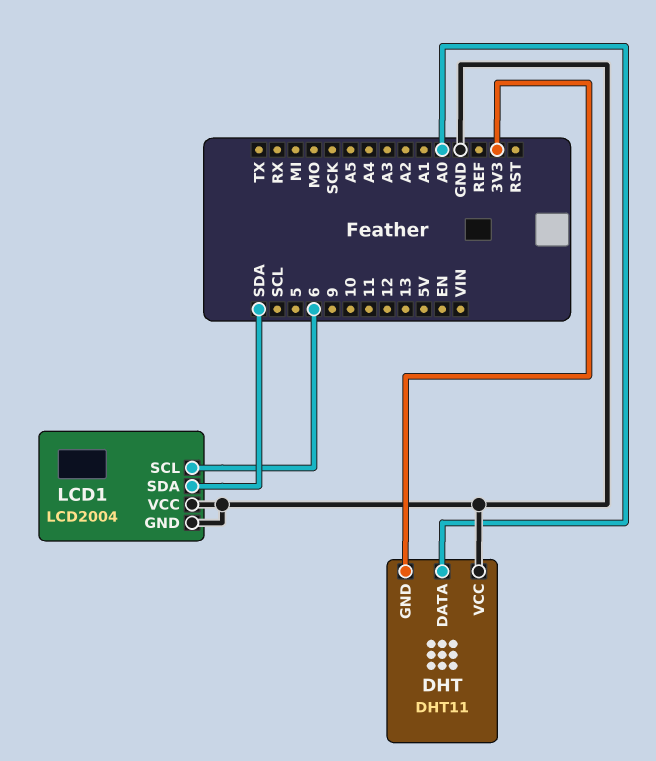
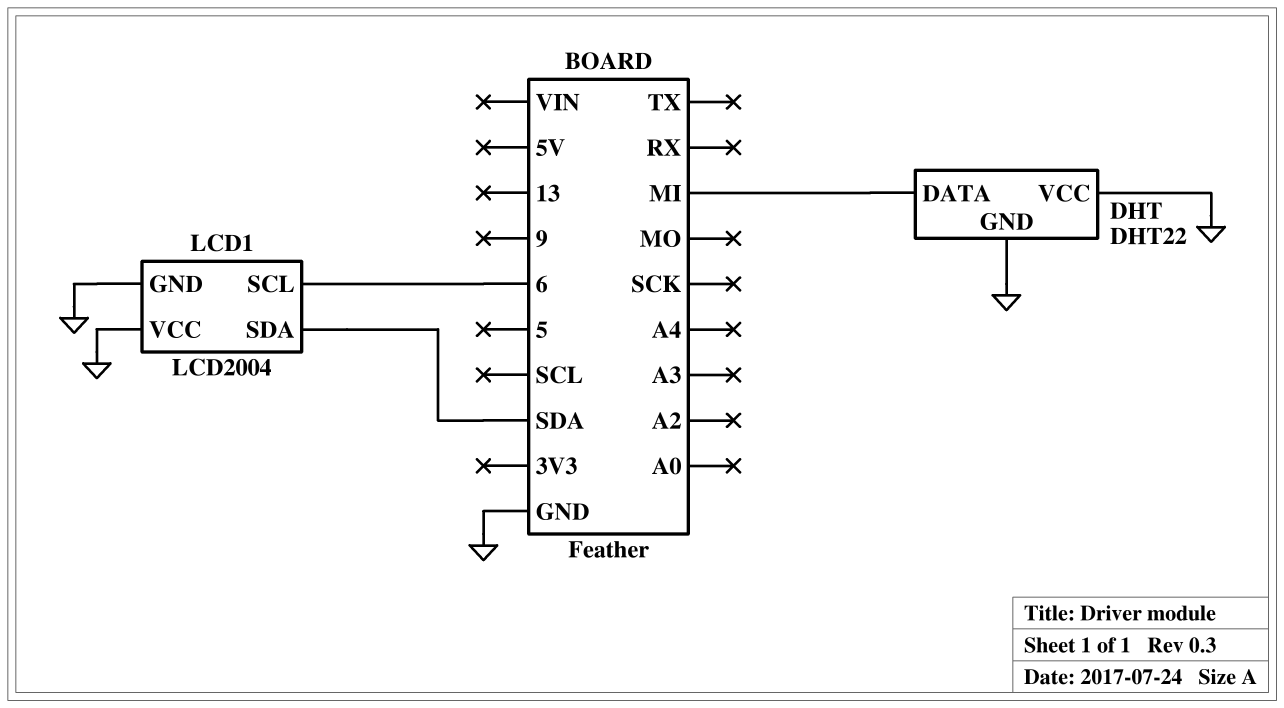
DHT: DHT11 -> DHT22
DHT pin DATA: A0 -> MI
DHT pin GND: 3V3 -> GND

